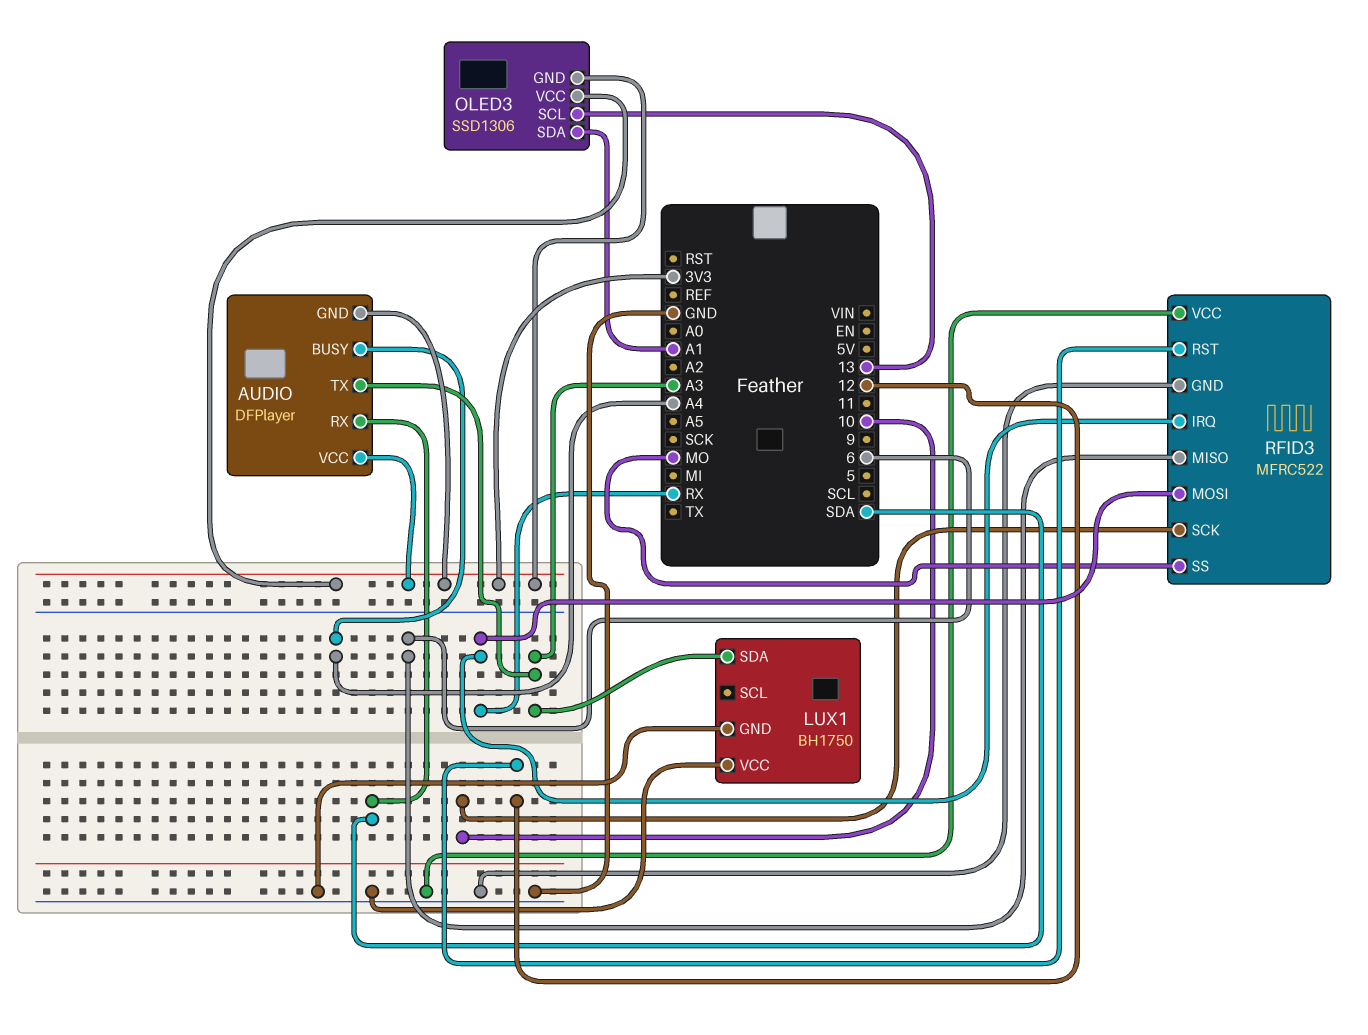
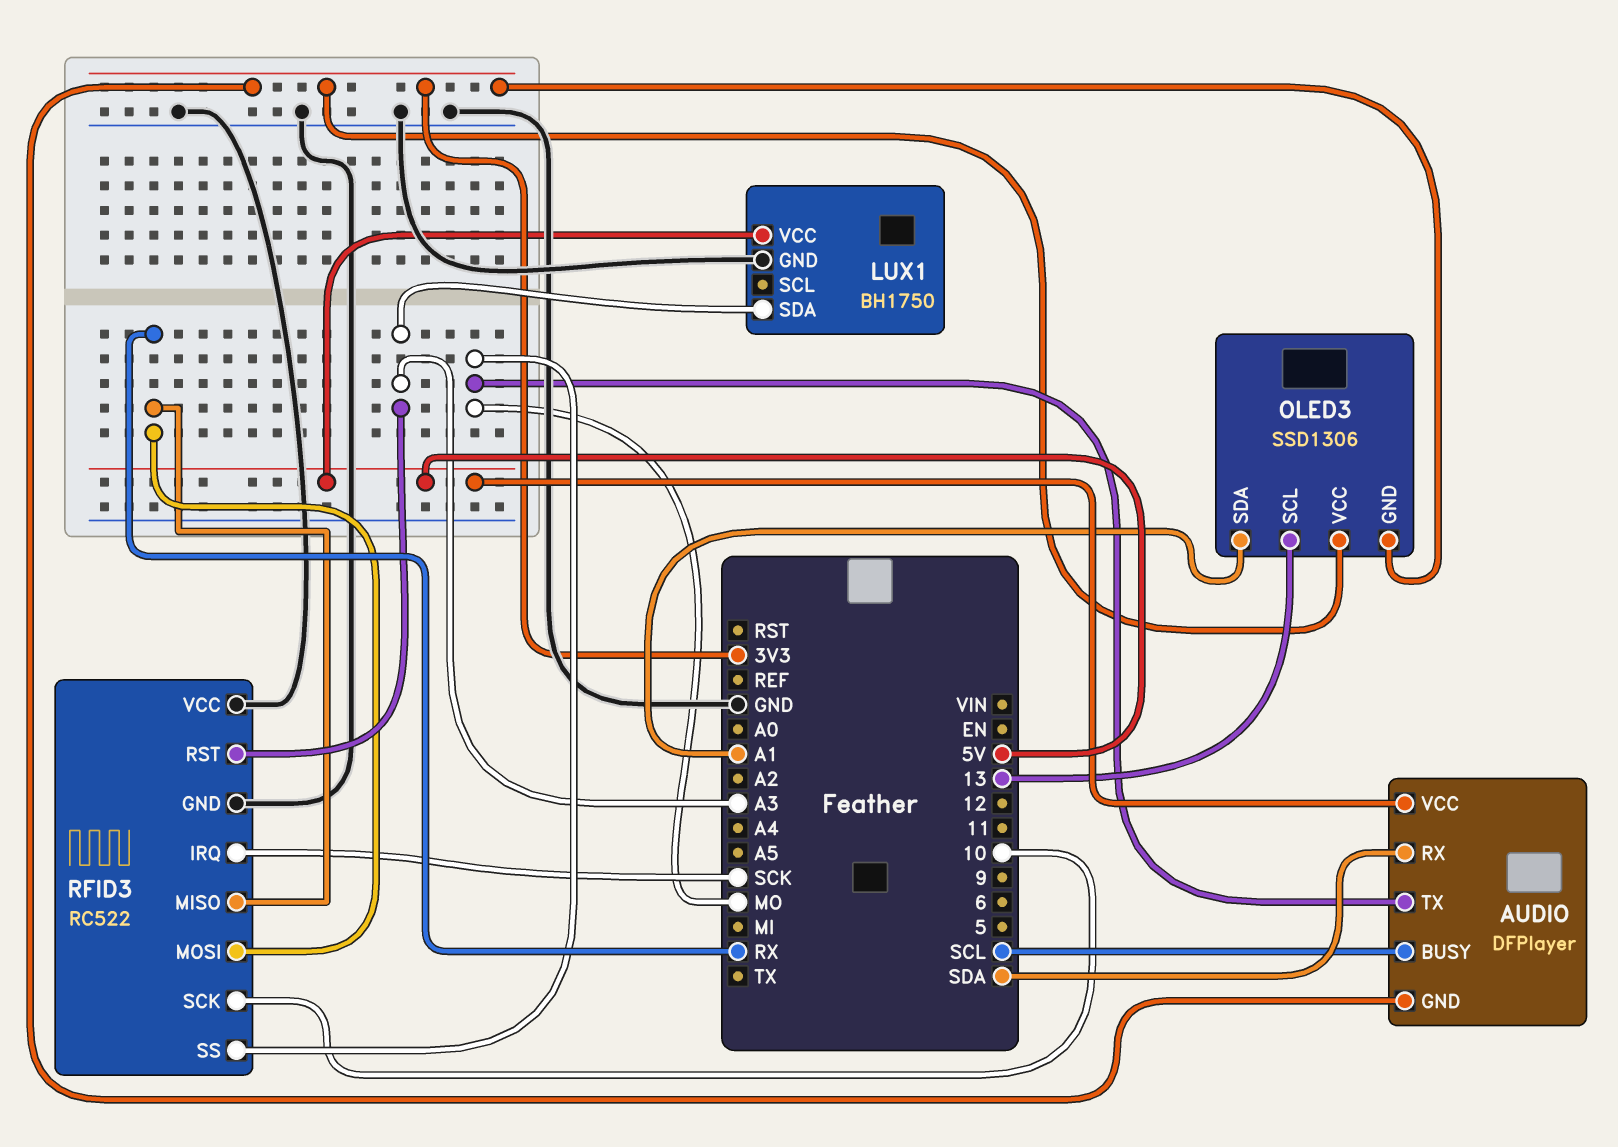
AUDIO pin BUSY: A4 -> SCL
AUDIO pin TX: A3 -> MO
AUDIO pin VCC: 3V3 -> 5V
LUX1 pin VCC: GND -> 5V
RFID3: MFRC522 -> RC522
RFID3 pin IRQ: RX -> SCK
RFID3 pin MISO: 6 -> RX
RFID3 pin RST: 12 -> A3

